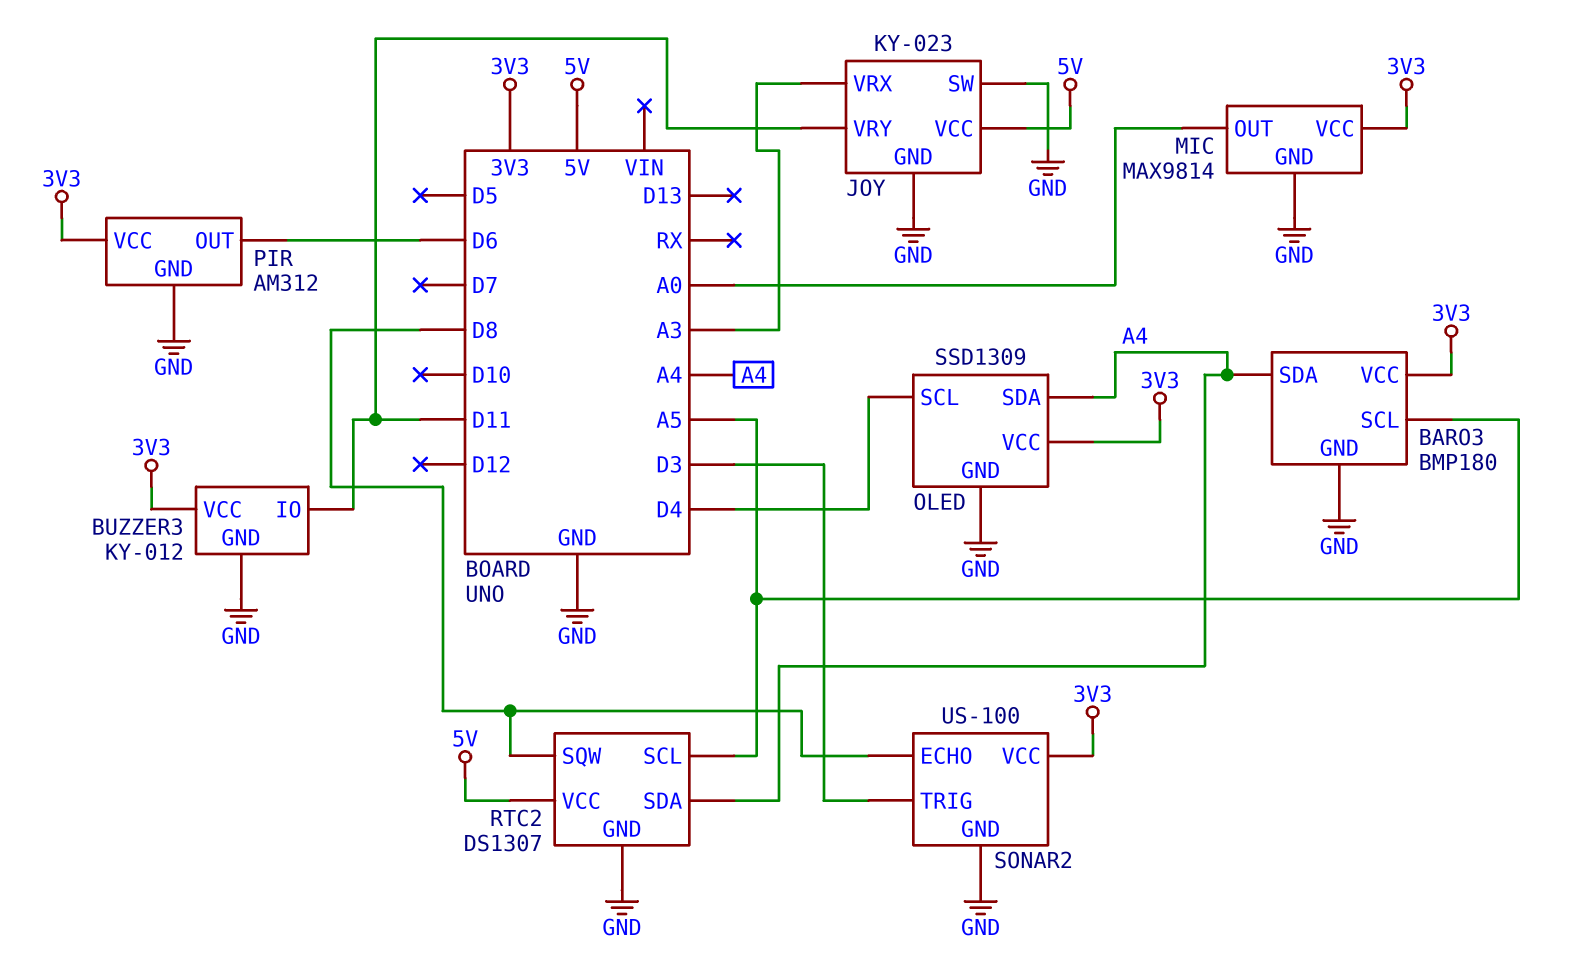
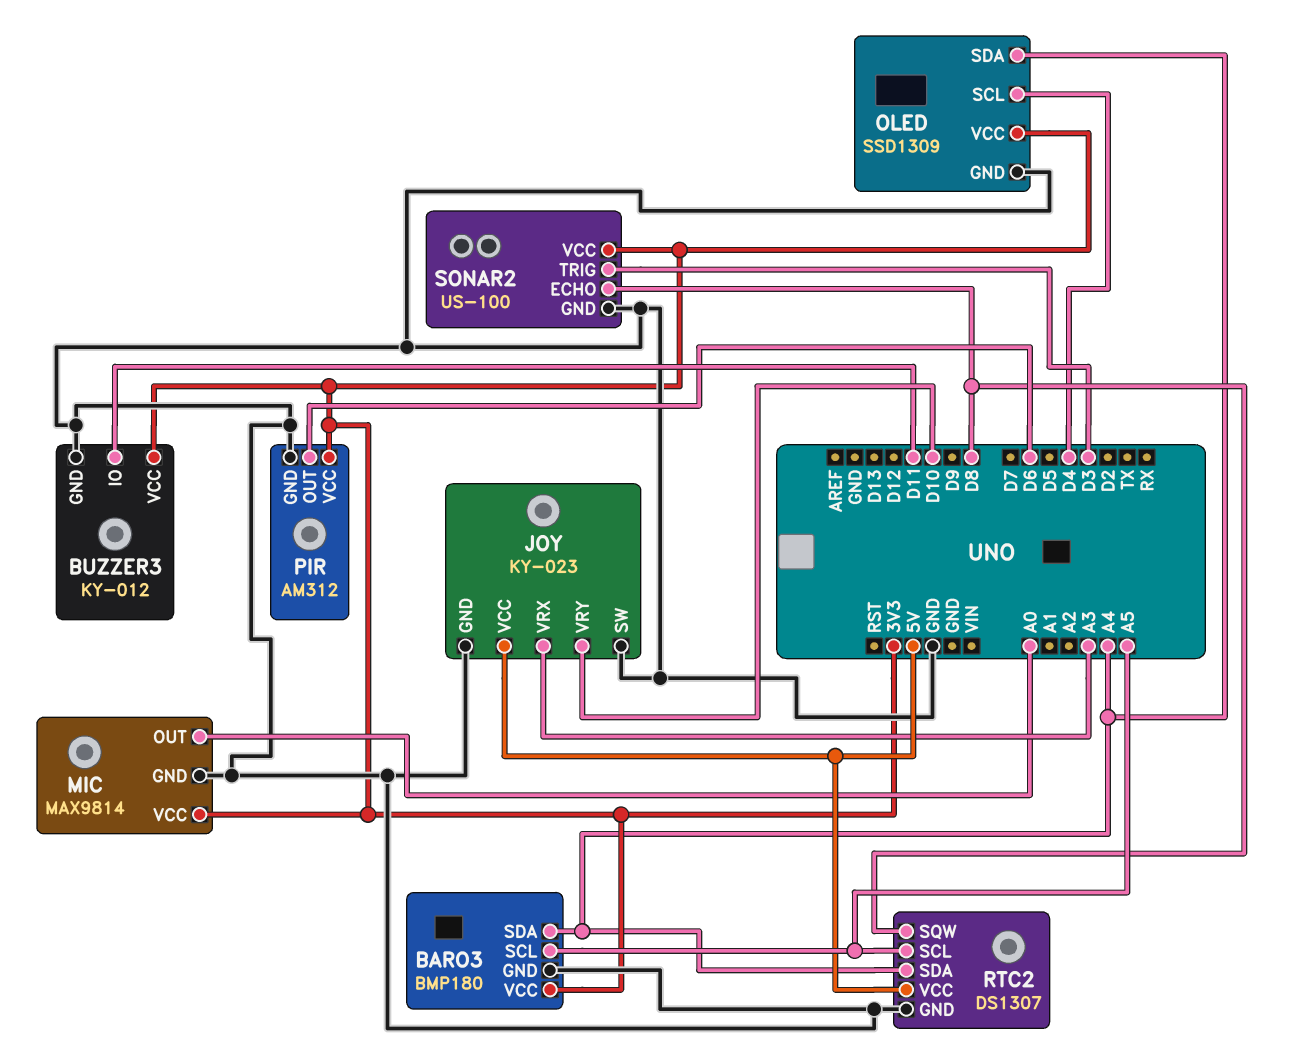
JOY pin VRY: D11 -> D10

